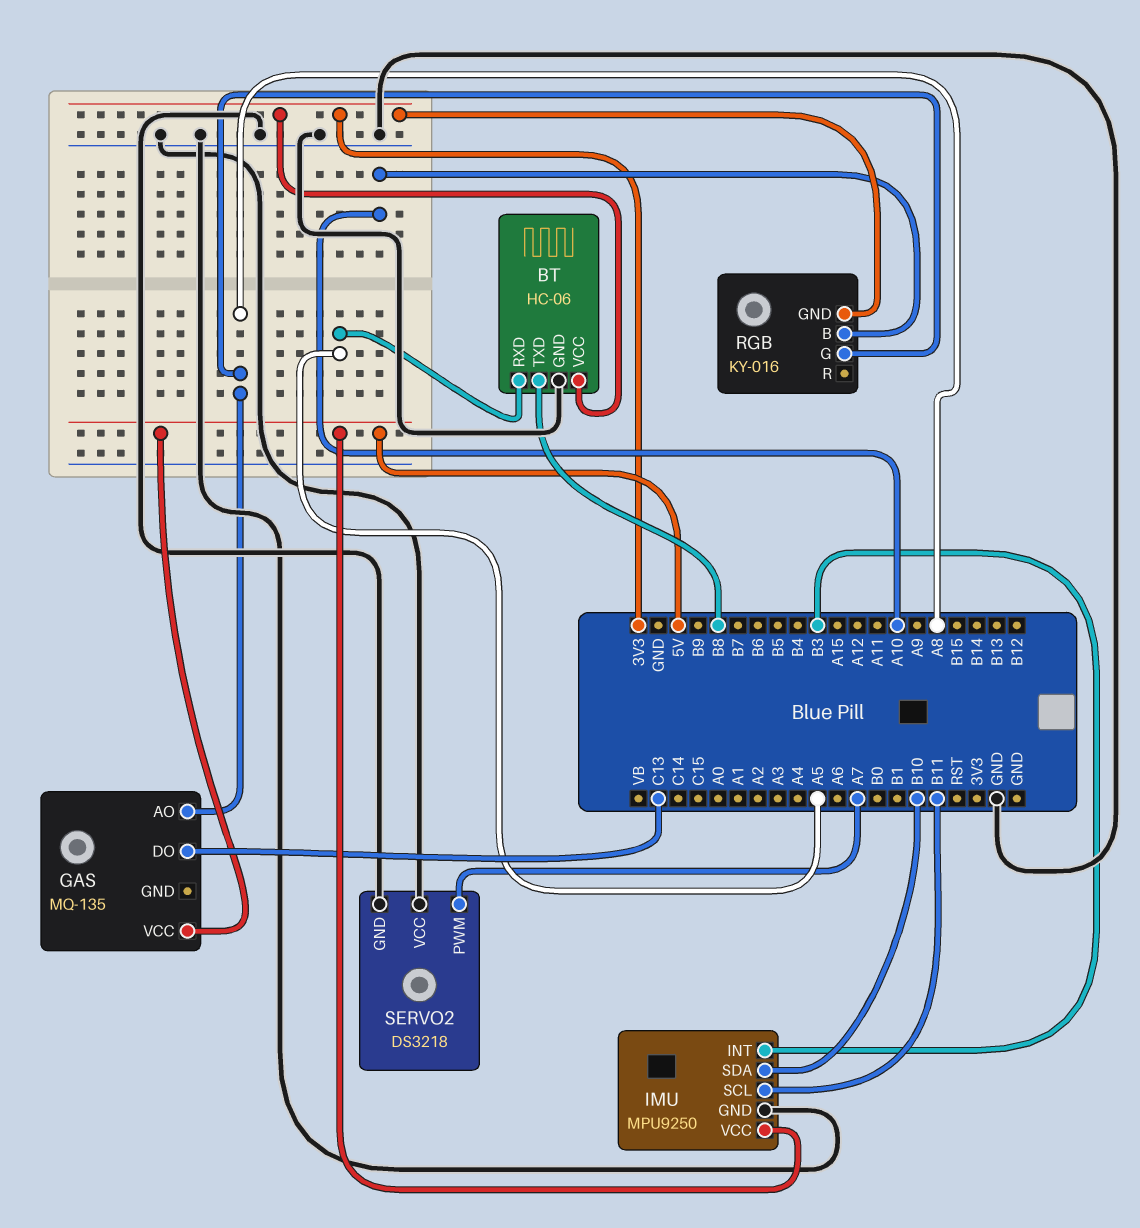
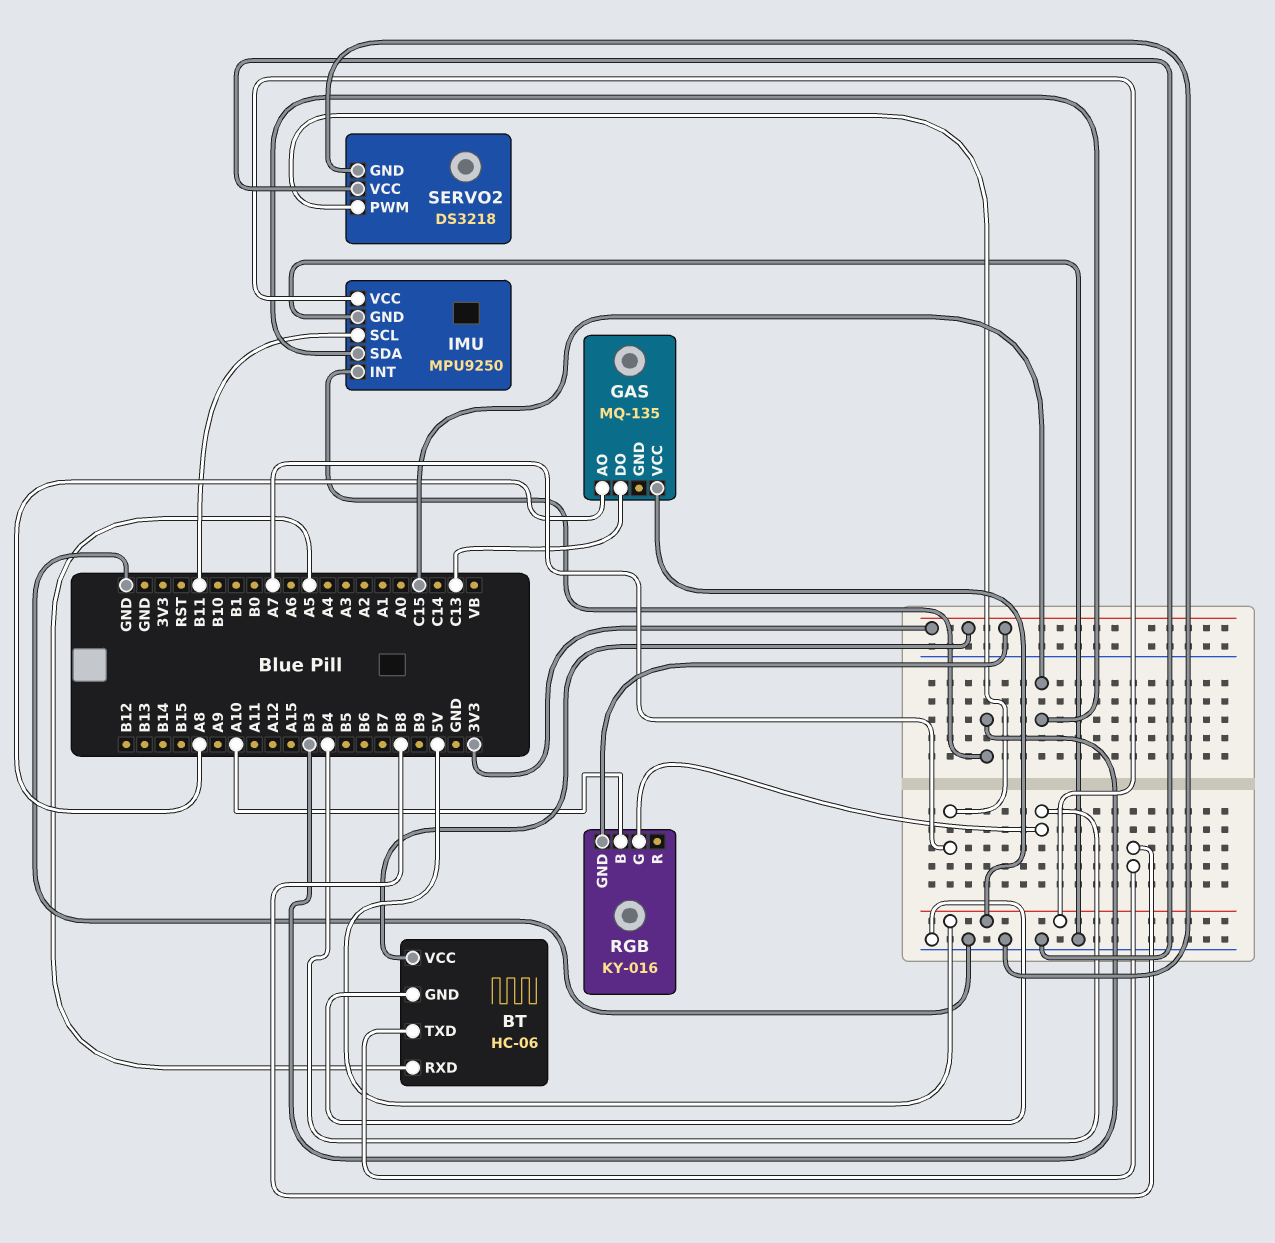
IMU pin SDA: B10 -> C15
RGB pin G: A8 -> B4

